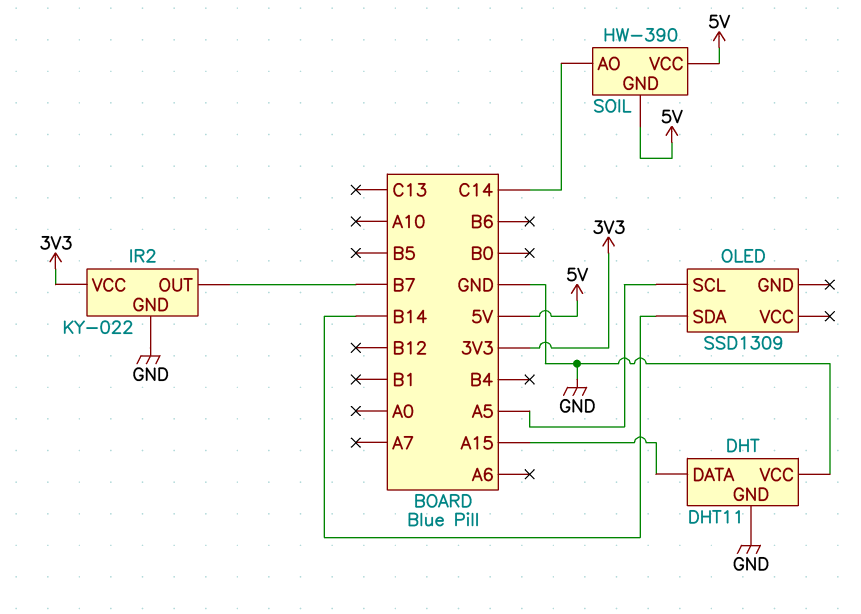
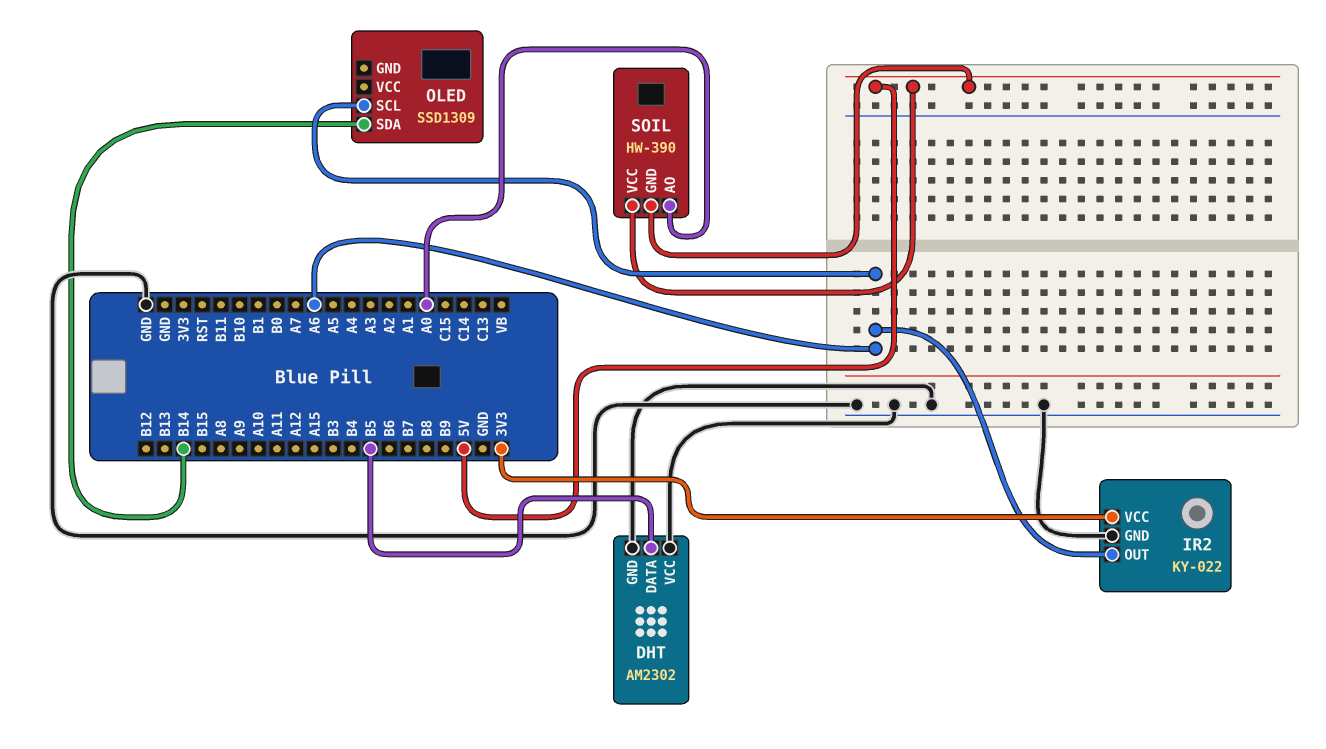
DHT: DHT11 -> AM2302
DHT pin DATA: A15 -> B5
IR2 pin OUT: B7 -> A6
OLED pin SCL: A5 -> A6
SOIL pin AO: C14 -> A0

